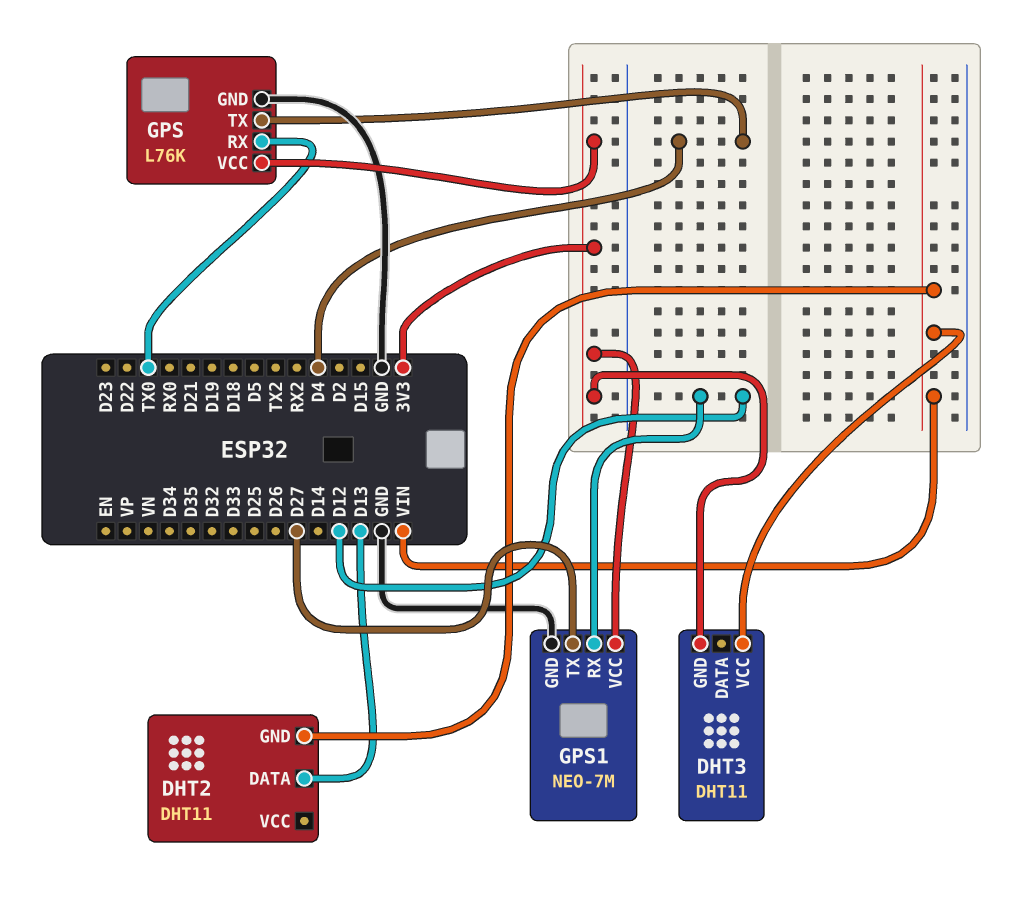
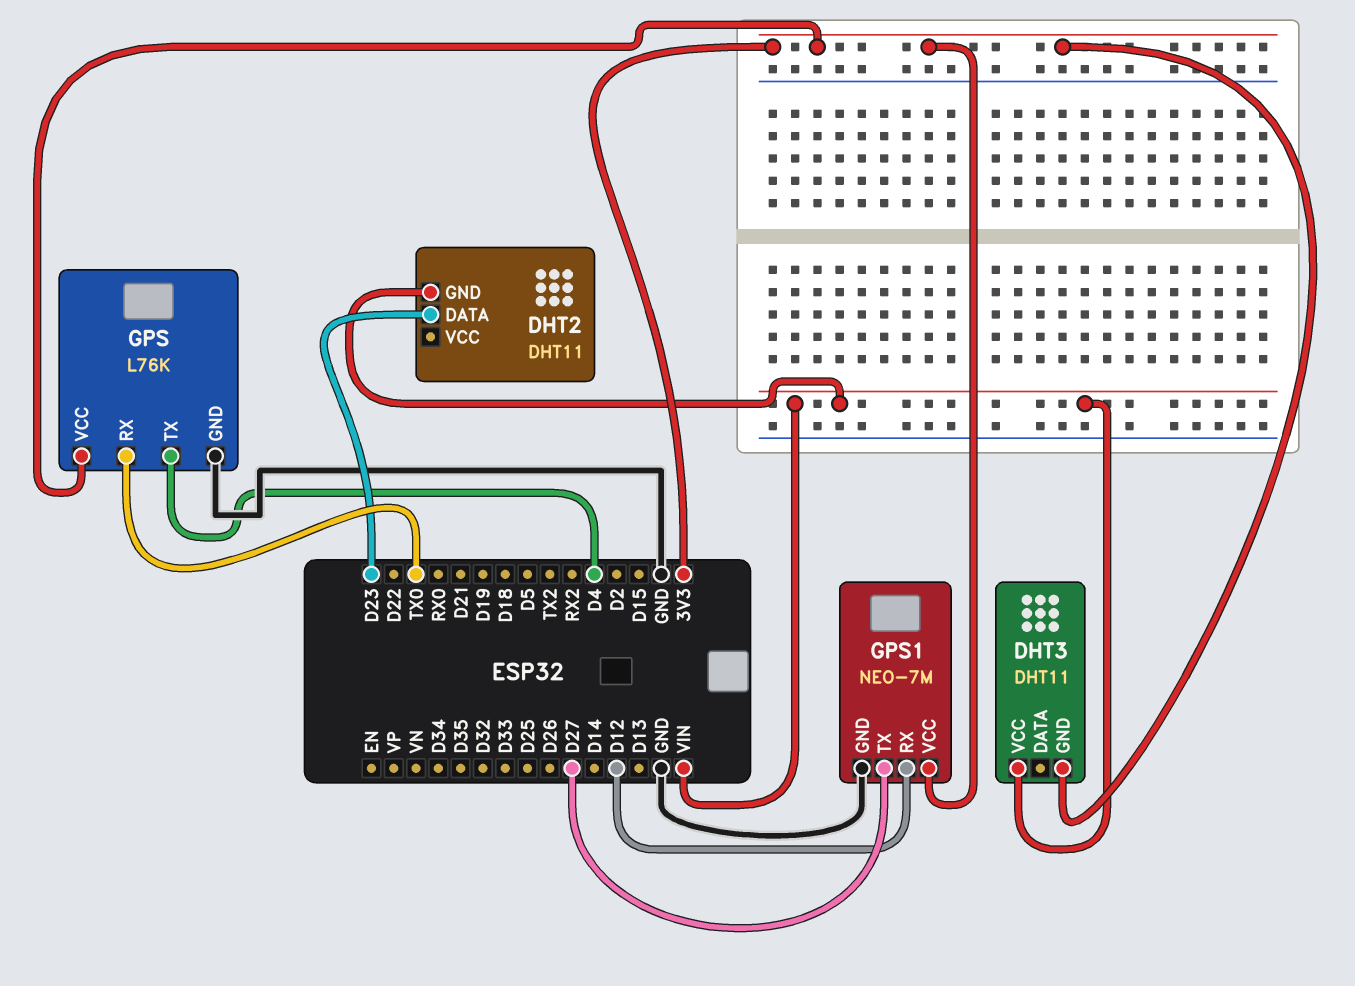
DHT2 pin DATA: D13 -> D23

